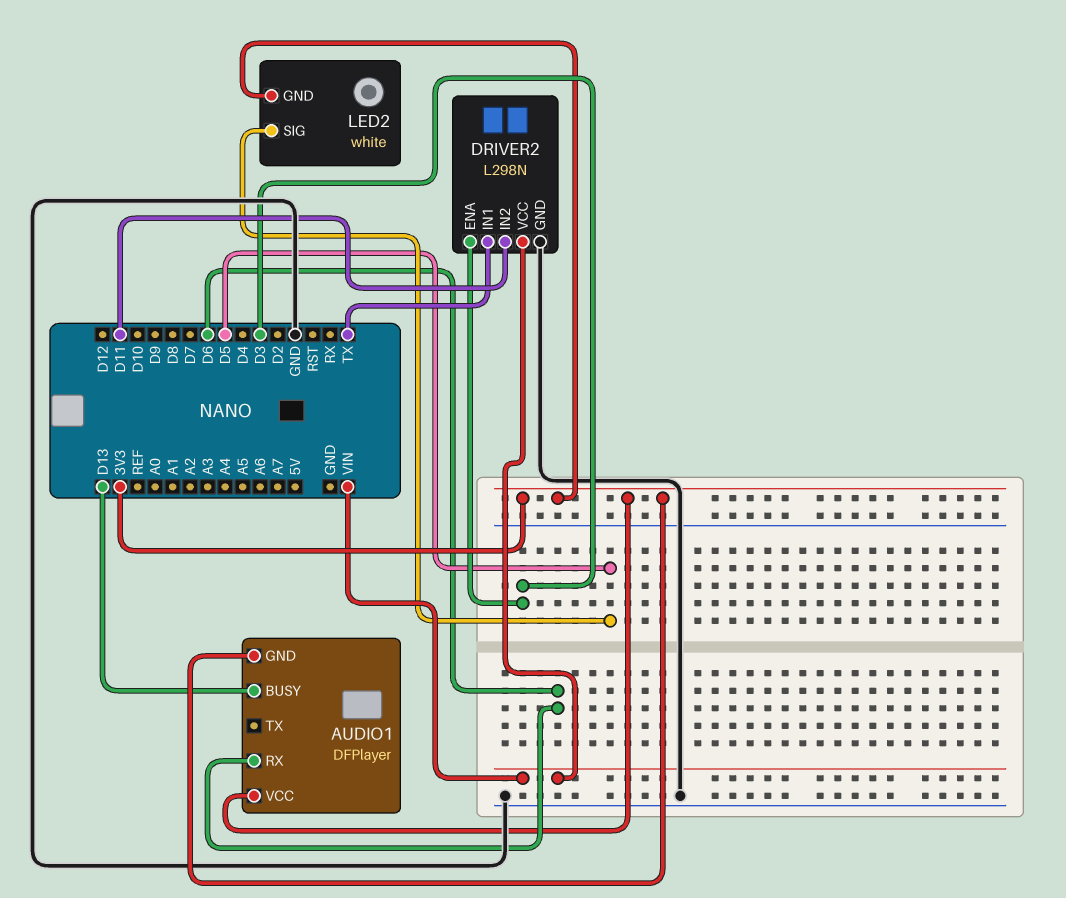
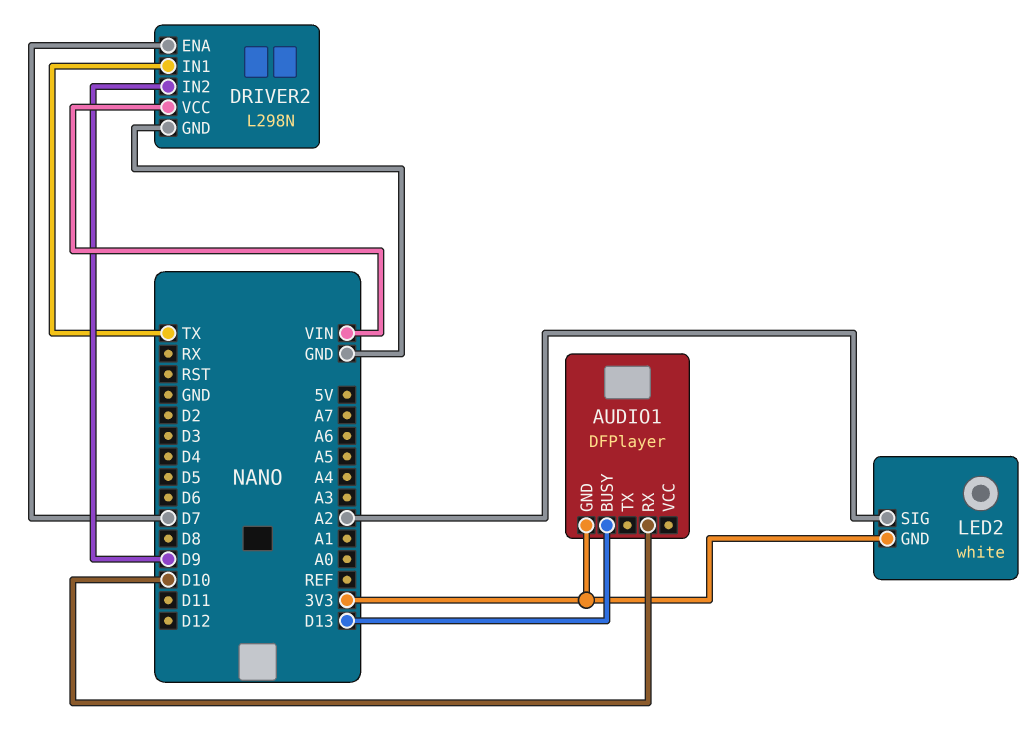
AUDIO1 pin RX: D6 -> D10
AUDIO1 pin VCC: 3V3 -> none
DRIVER2 pin ENA: D3 -> D7
DRIVER2 pin IN2: D11 -> D9
LED2 pin SIG: D5 -> A2

